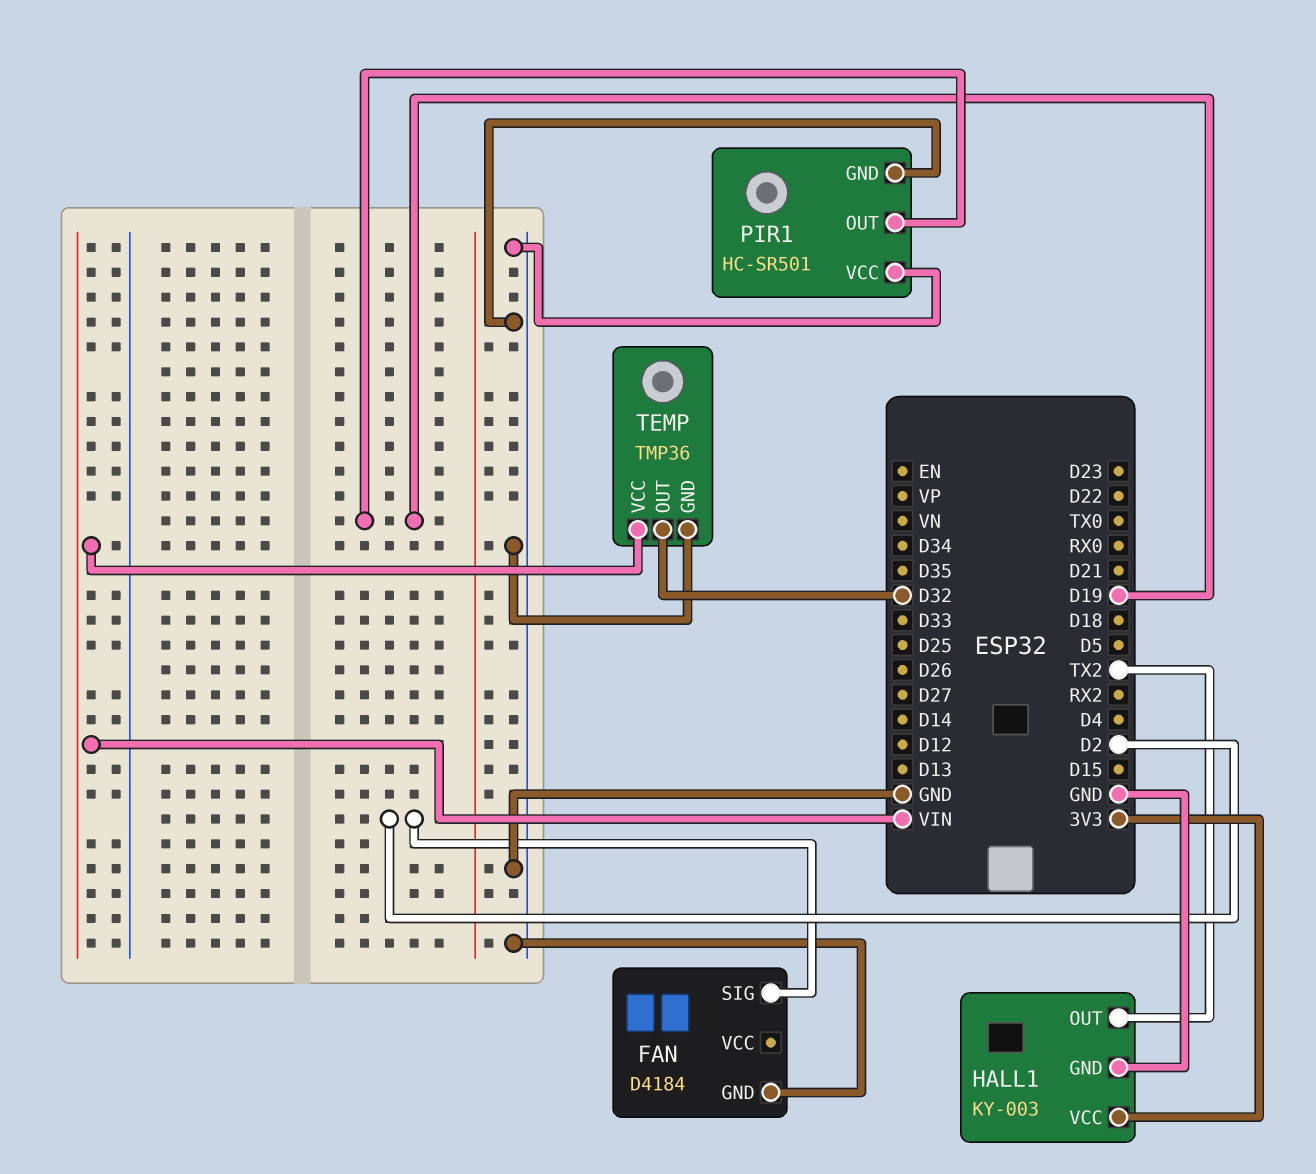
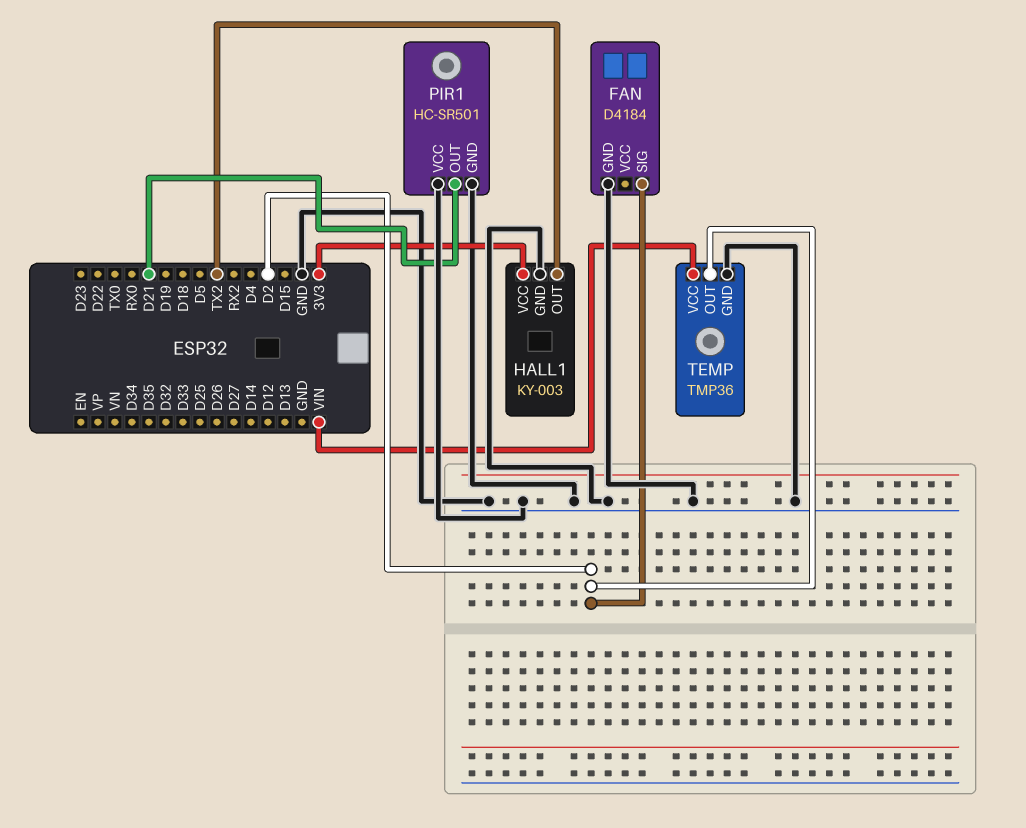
PIR1 pin OUT: D19 -> D21
TEMP pin OUT: D32 -> D2

